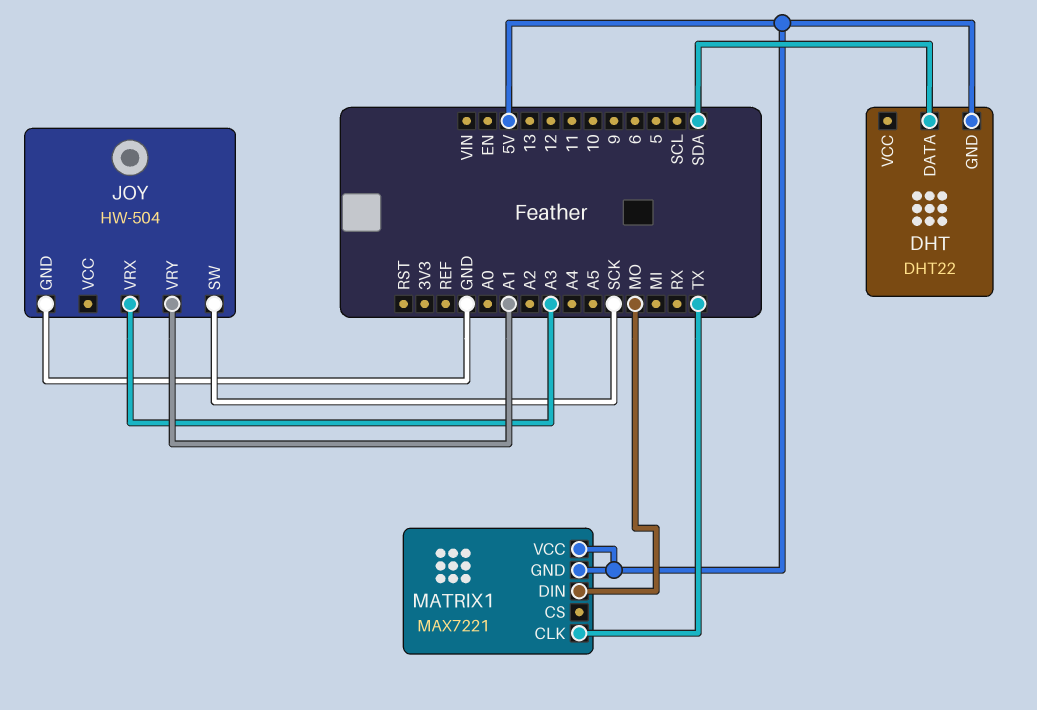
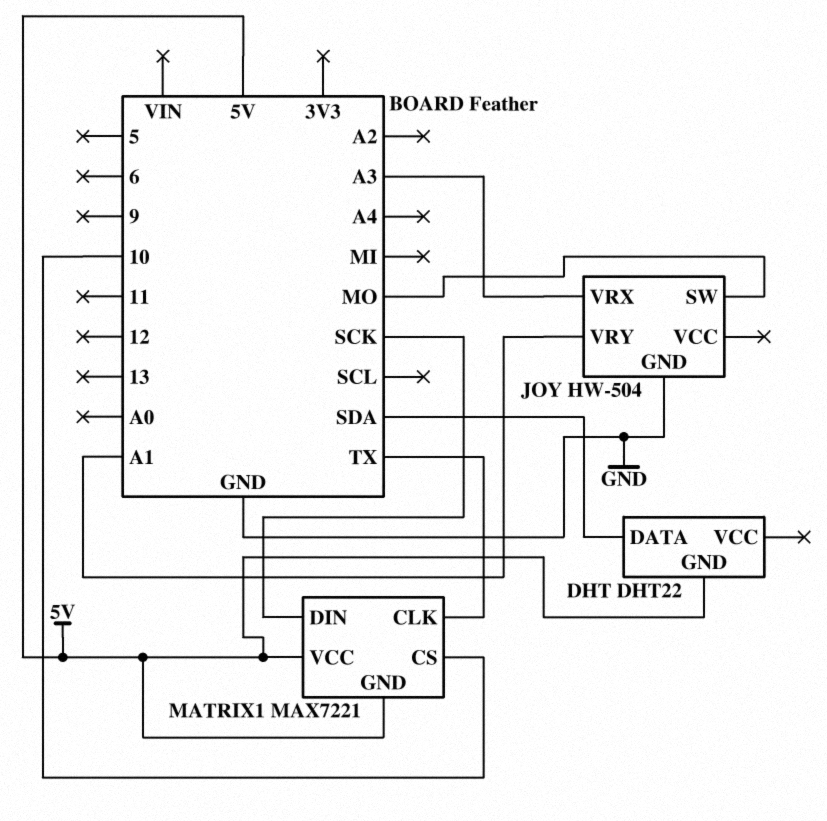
JOY pin SW: SCK -> MO
MATRIX1 pin CS: none -> 10
MATRIX1 pin DIN: MO -> SCK

